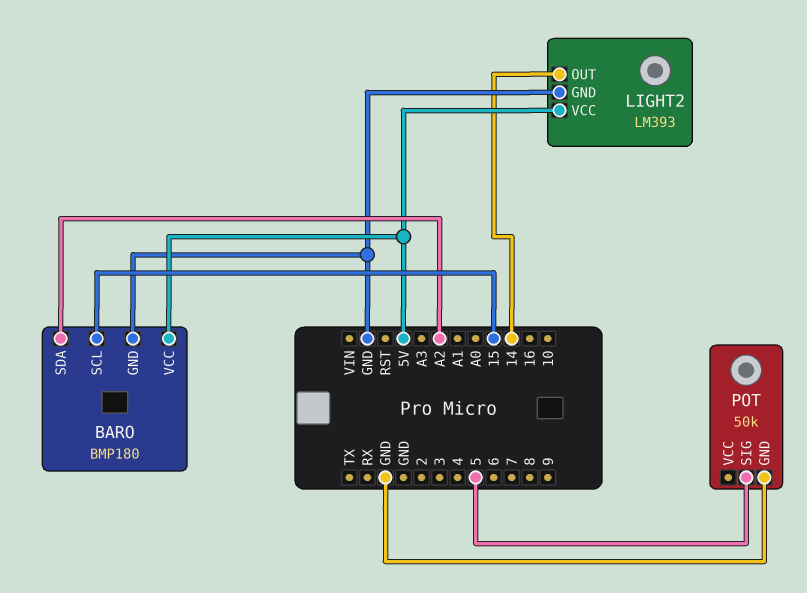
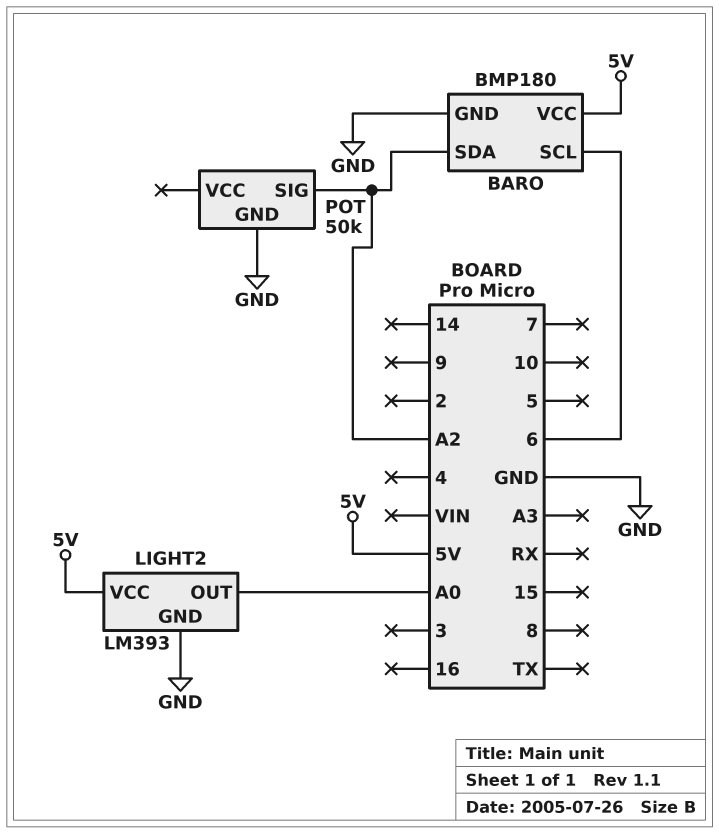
BARO pin SCL: 15 -> 6
LIGHT2 pin OUT: 14 -> A0
POT pin SIG: 5 -> A2

